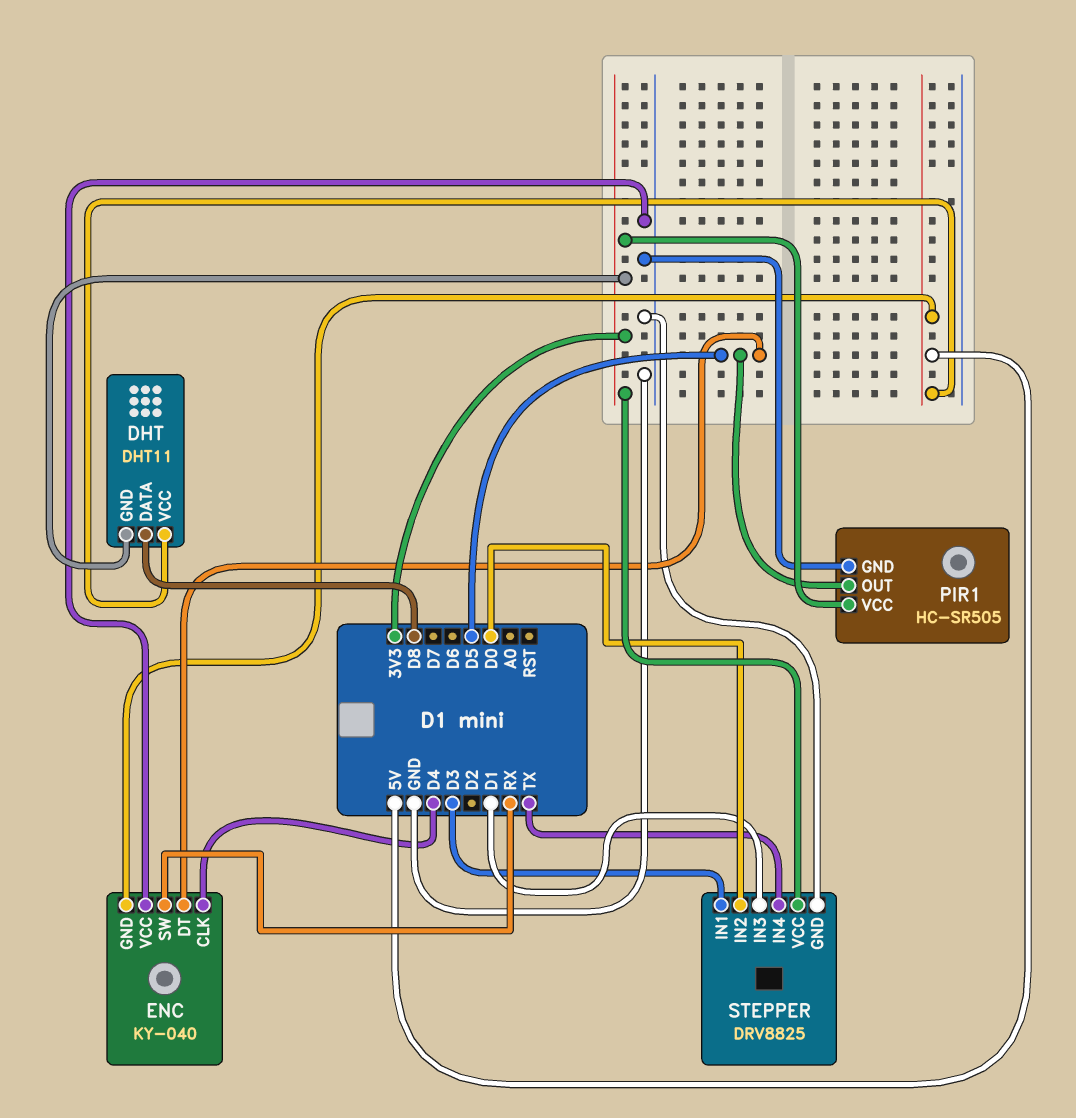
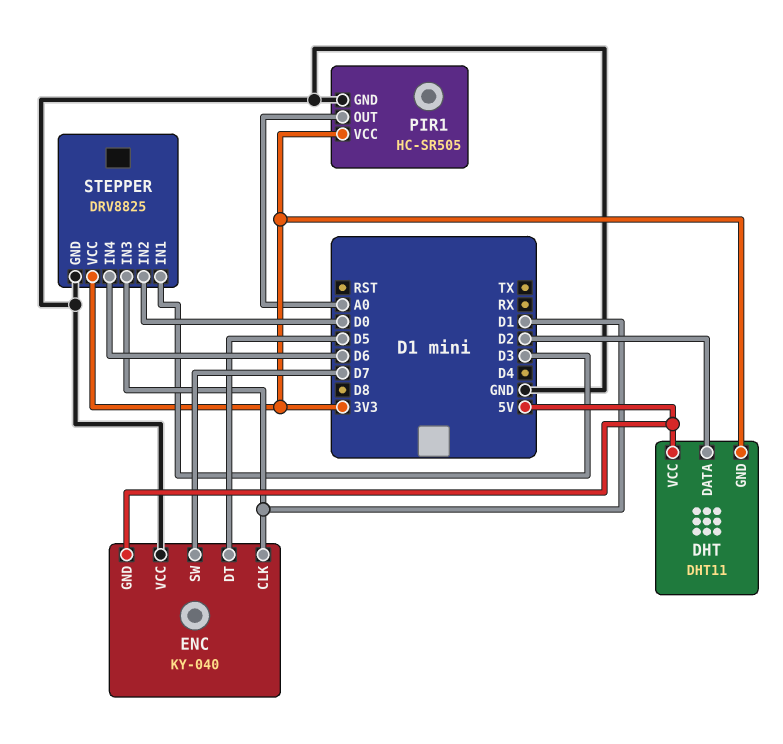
DHT pin DATA: D8 -> D2
ENC pin CLK: D4 -> D1
ENC pin SW: RX -> D7
PIR1 pin OUT: D5 -> A0
STEPPER pin IN4: TX -> D6

